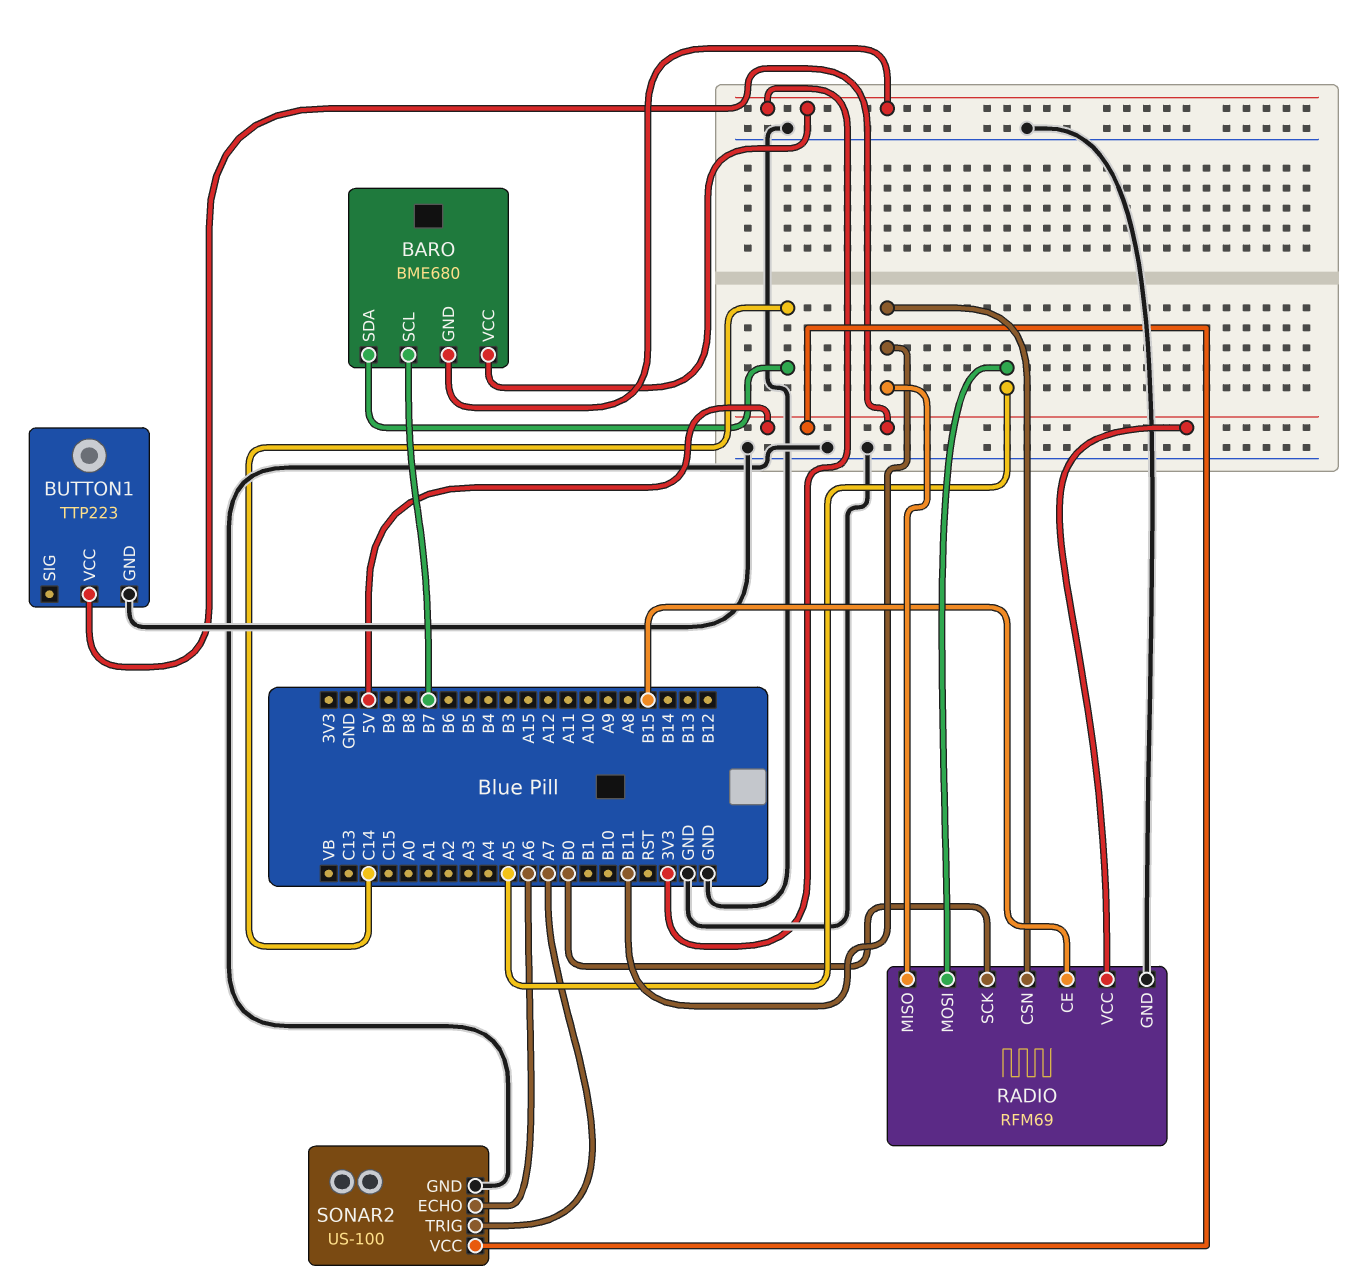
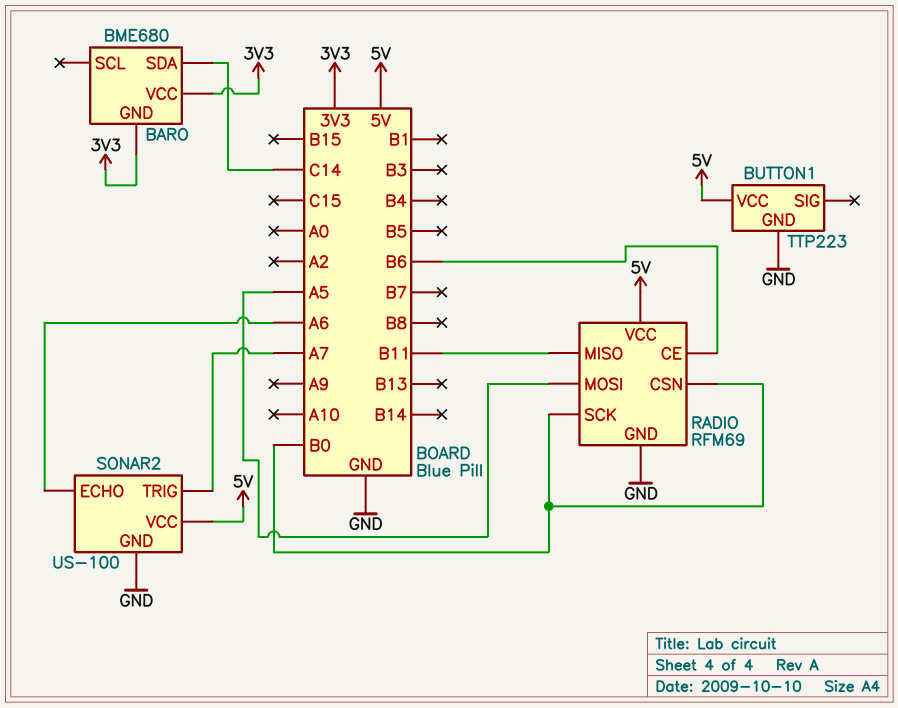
BARO pin SCL: B7 -> none
RADIO pin CE: B15 -> B6
RADIO pin CSN: B11 -> B0

